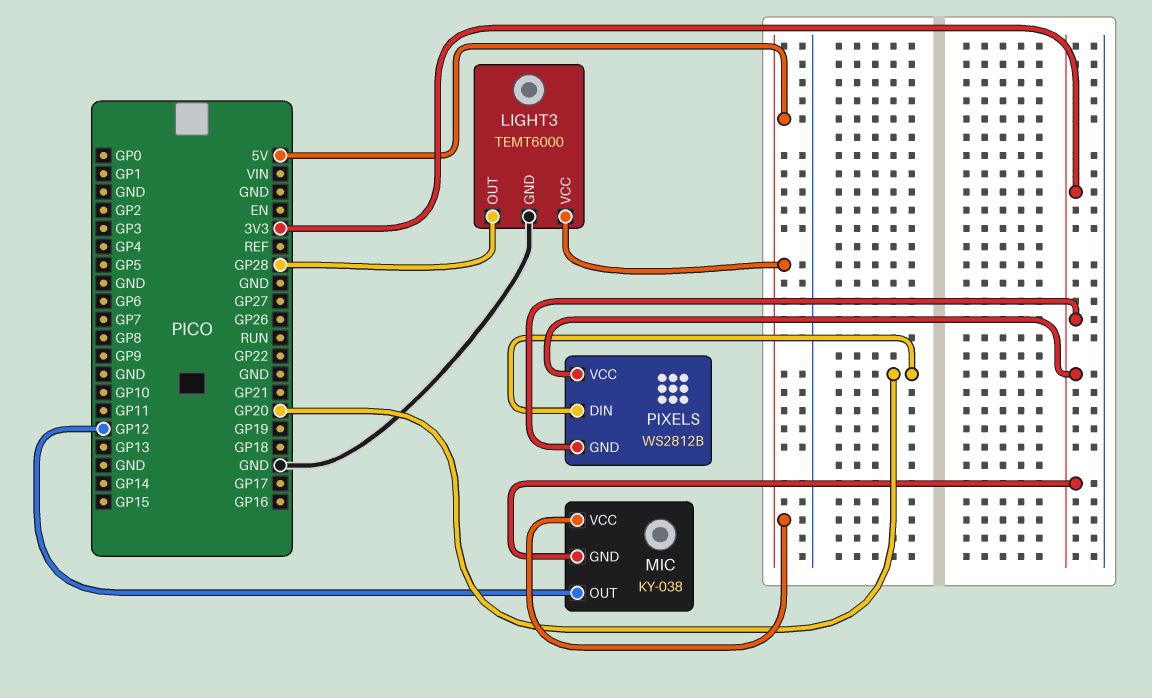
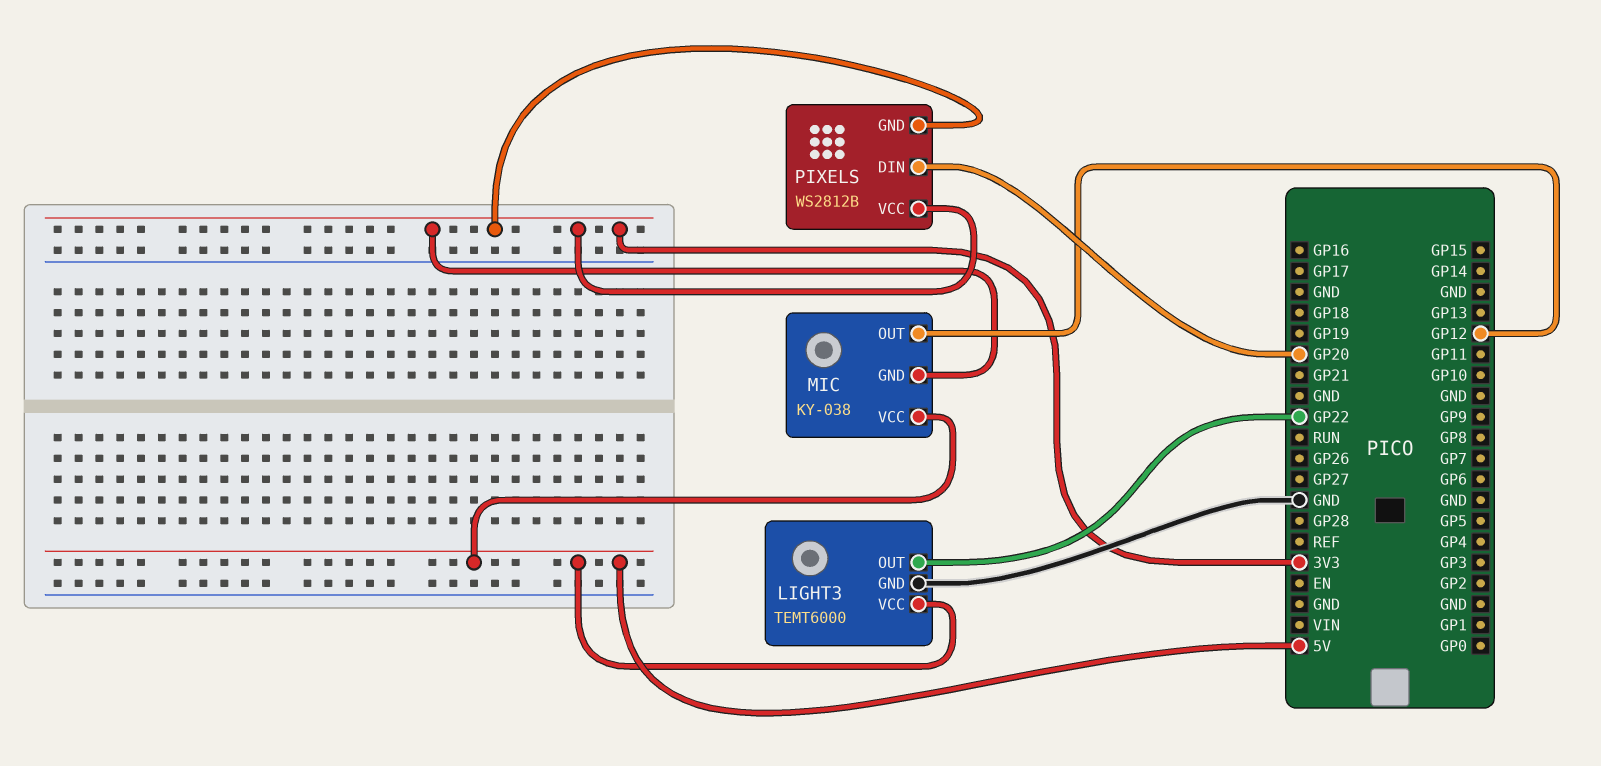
LIGHT3 pin OUT: GP28 -> GP22

